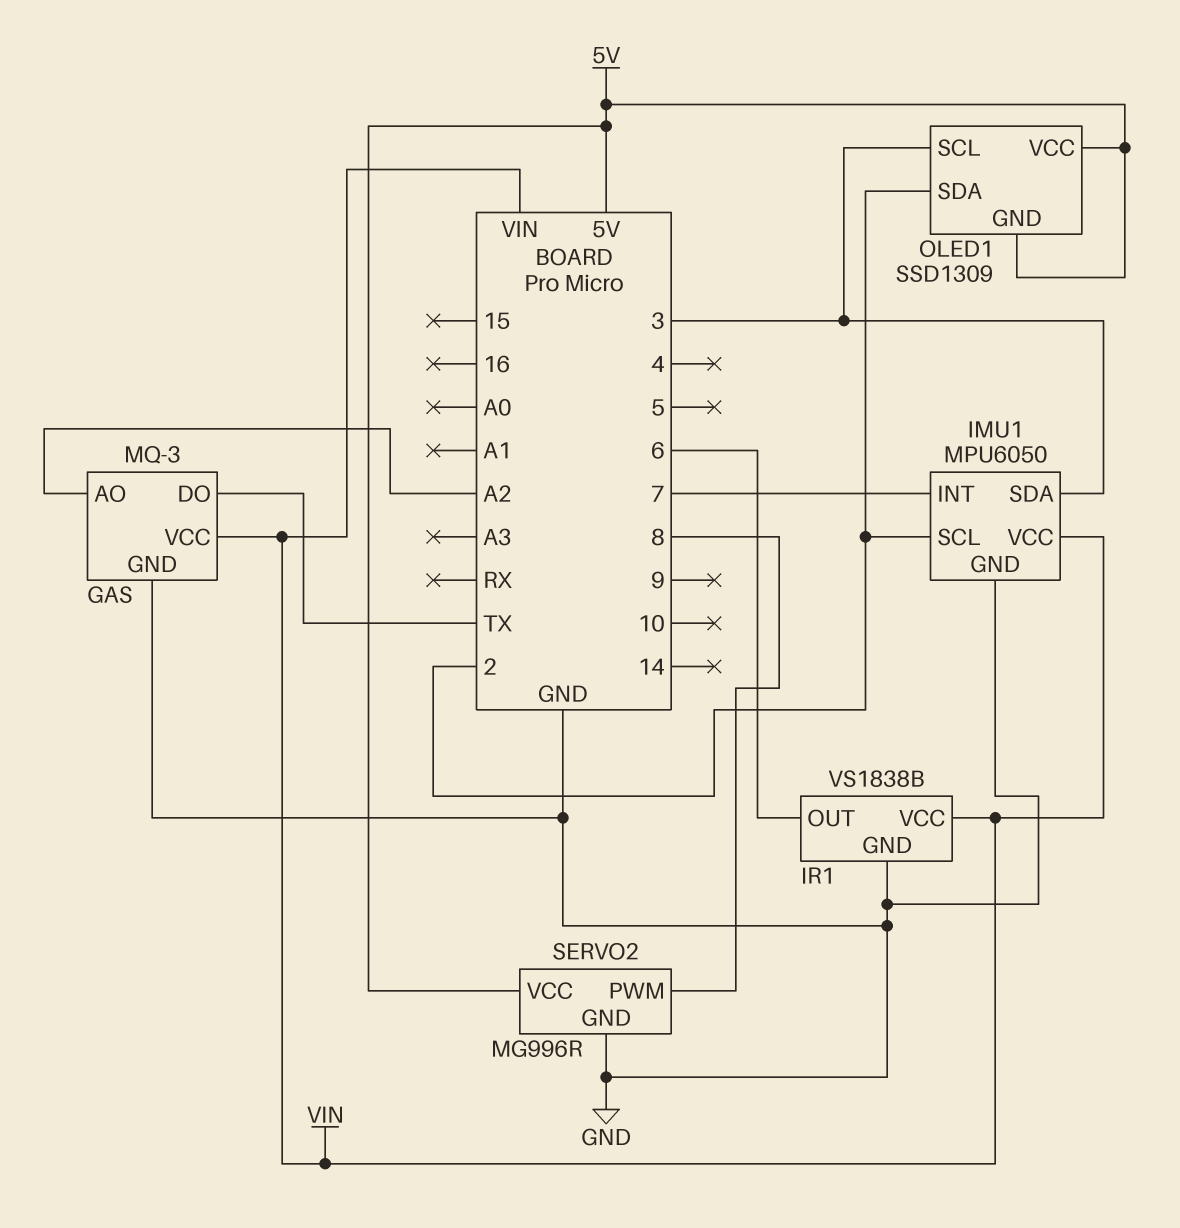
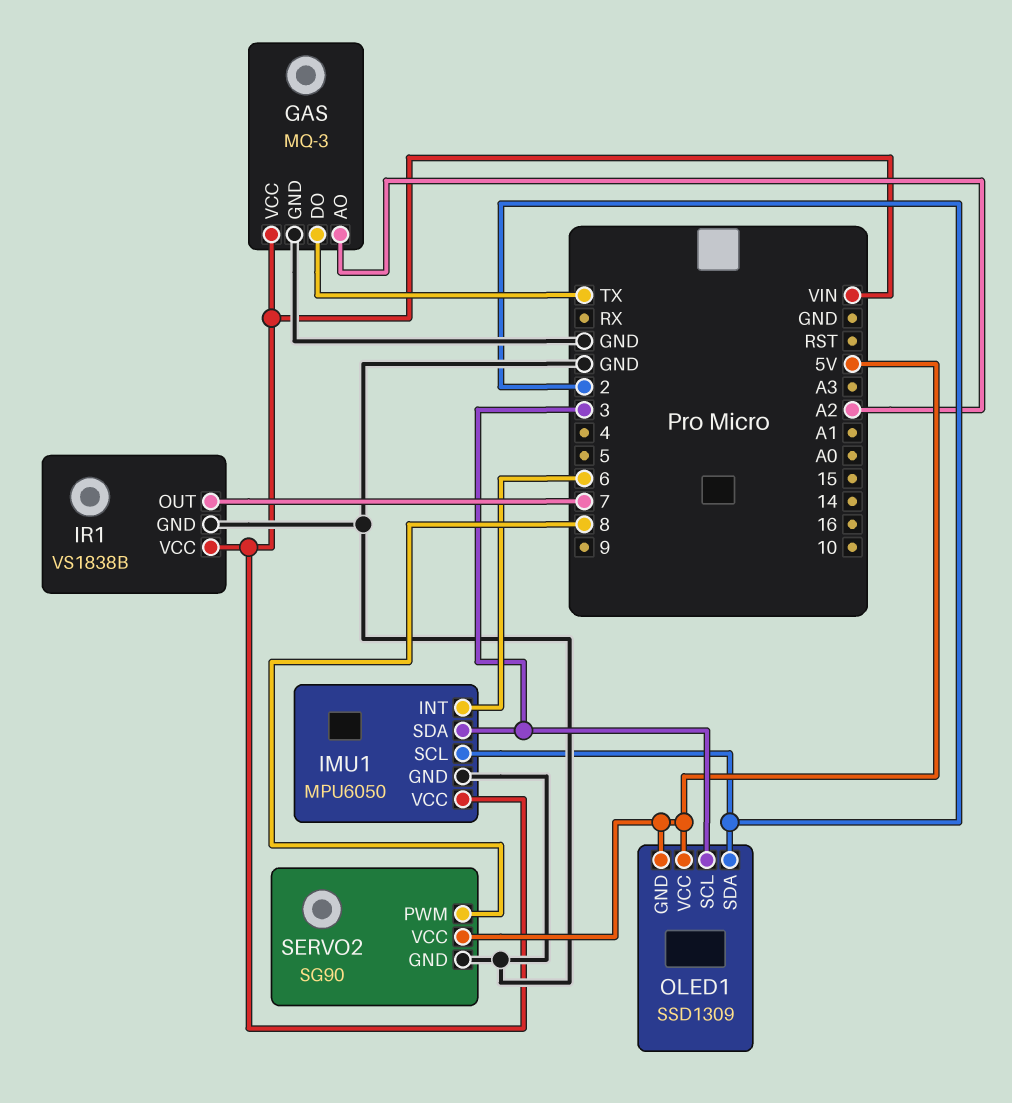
IMU1 pin INT: 7 -> 6
IR1 pin OUT: 6 -> 7
SERVO2: MG996R -> SG90

